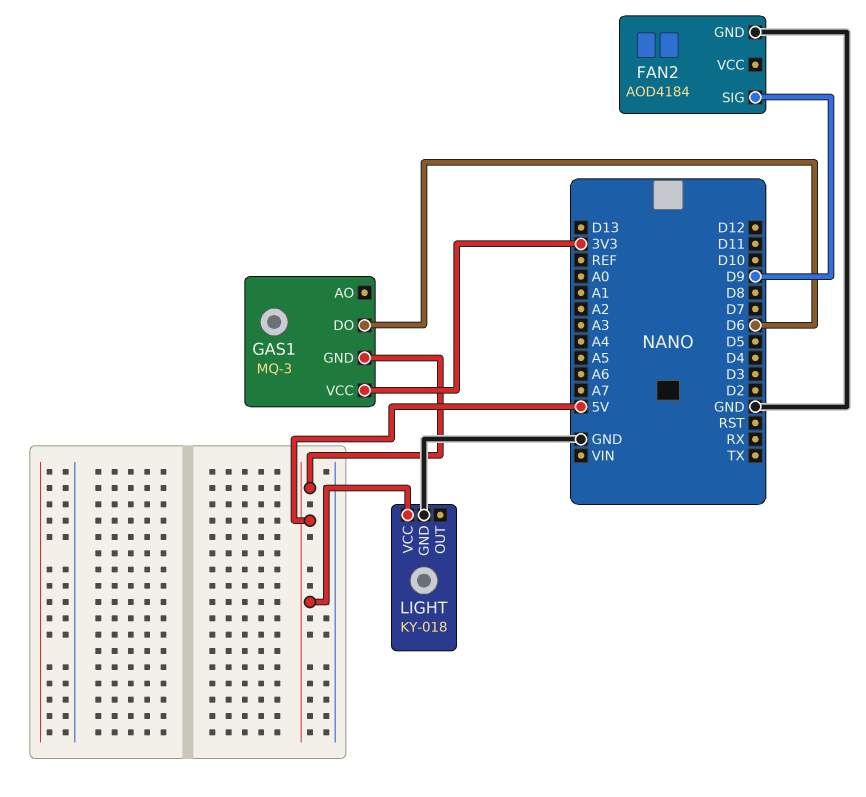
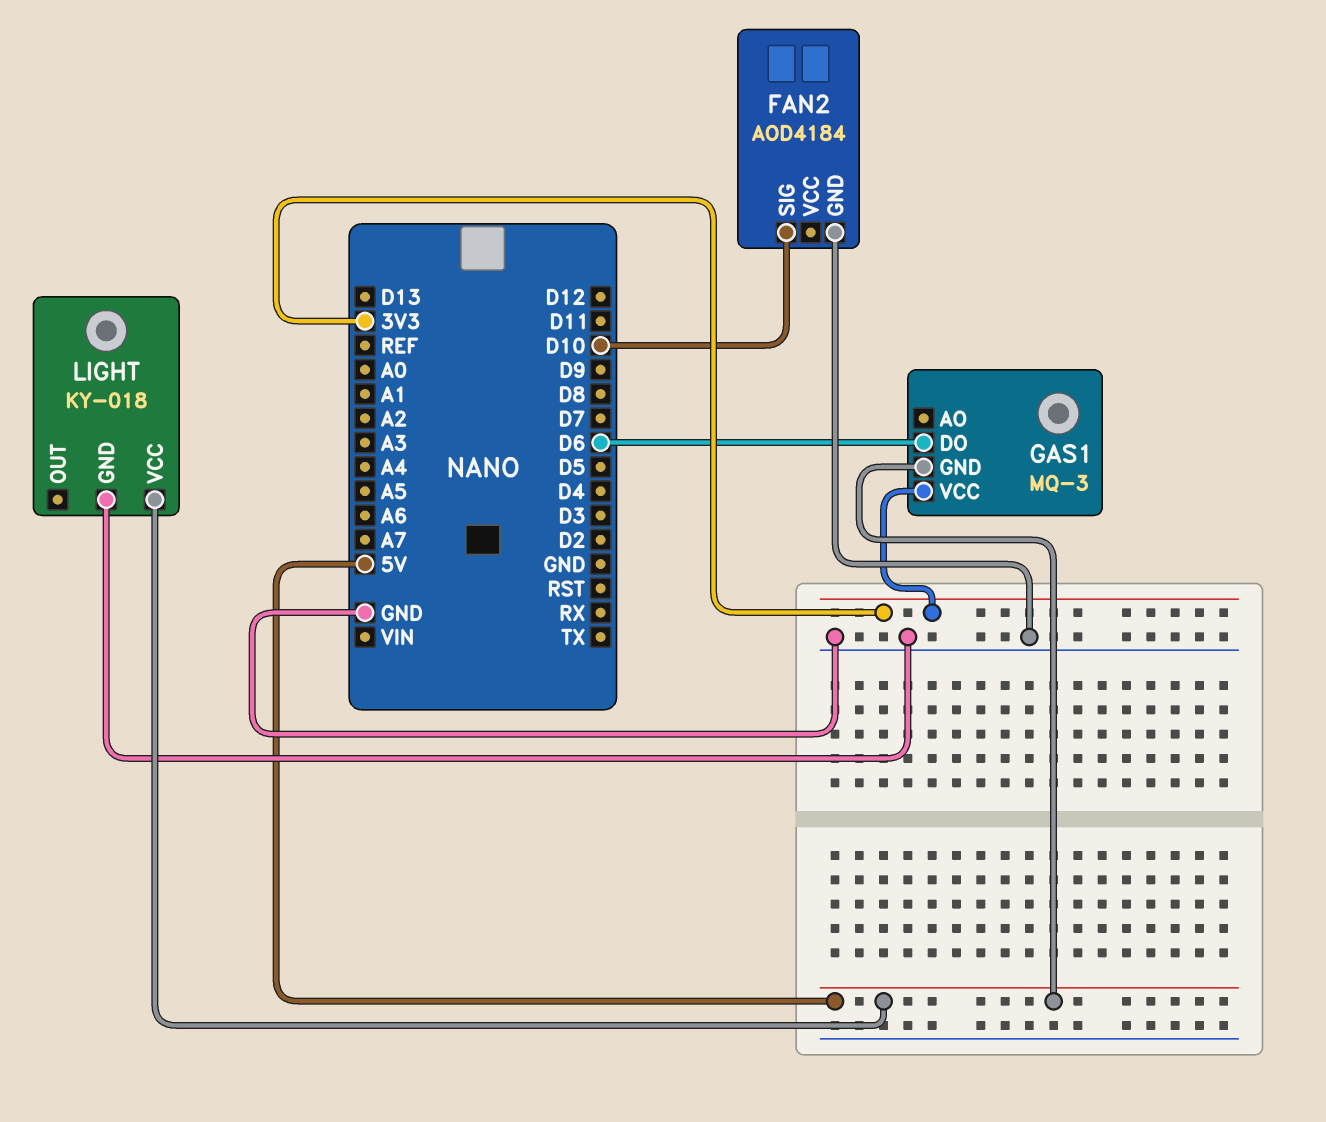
FAN2 pin SIG: D9 -> D10

